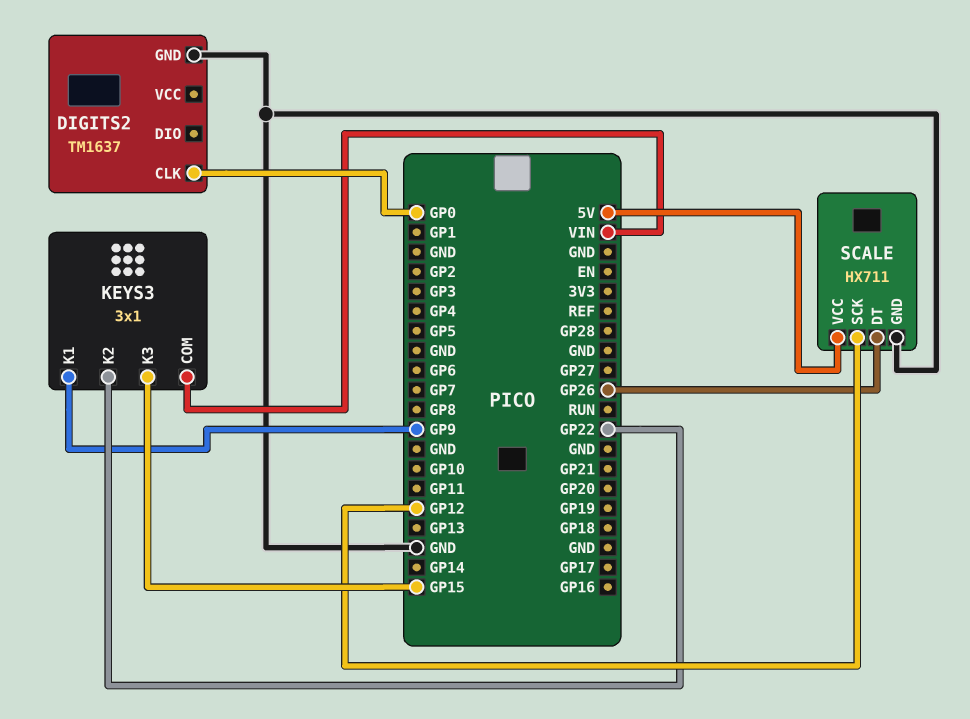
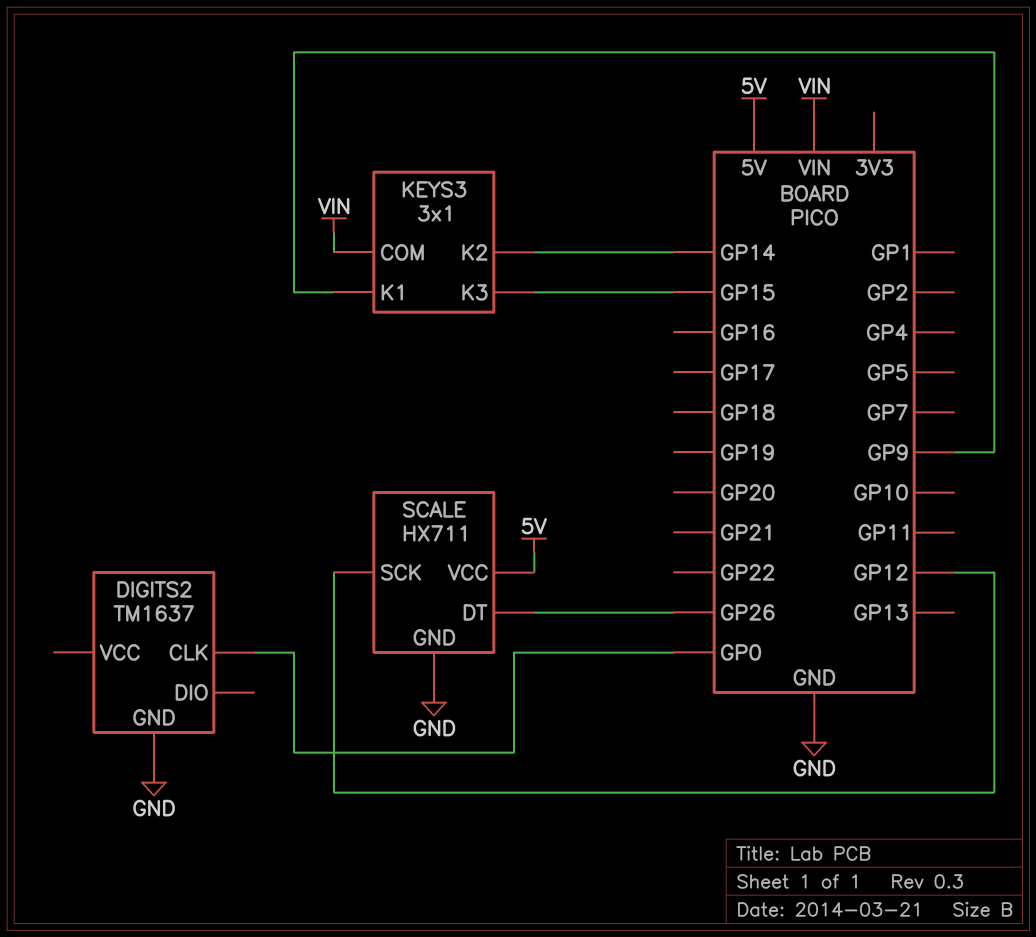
KEYS3 pin K2: GP22 -> GP14

